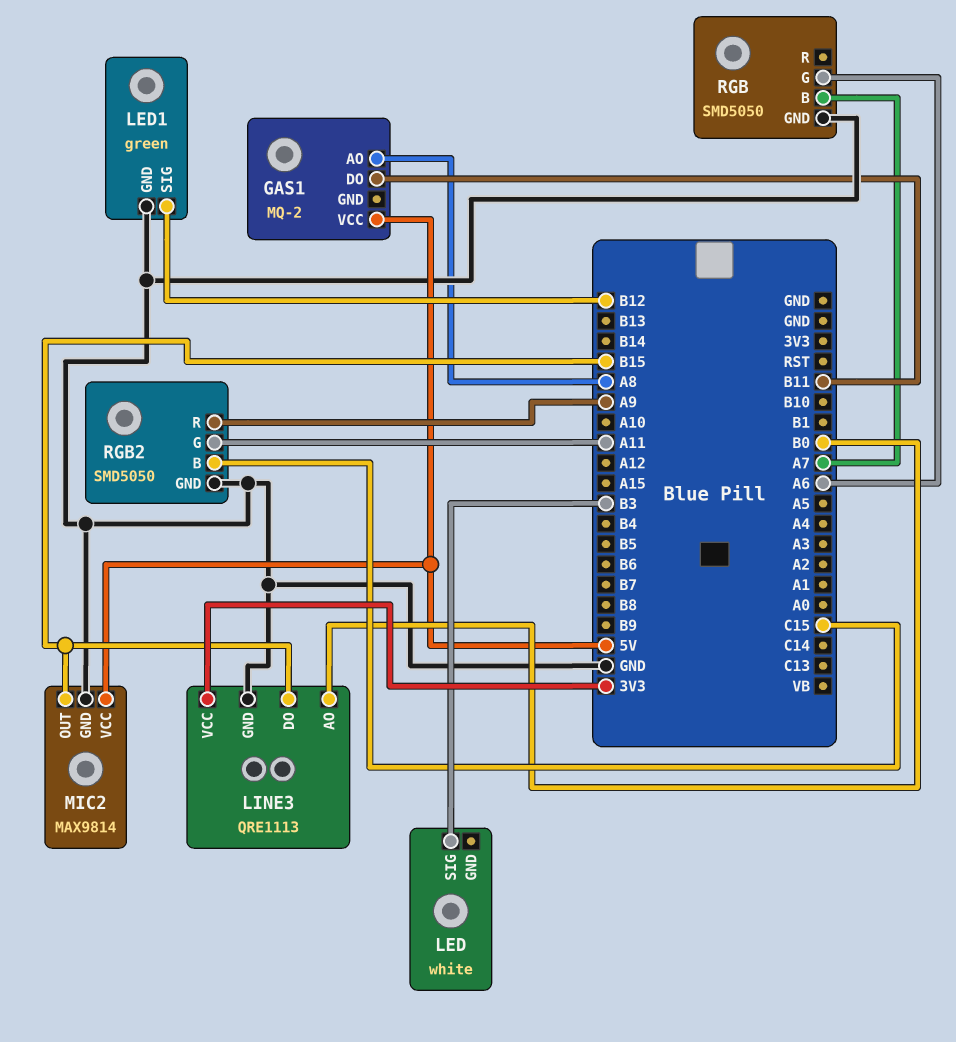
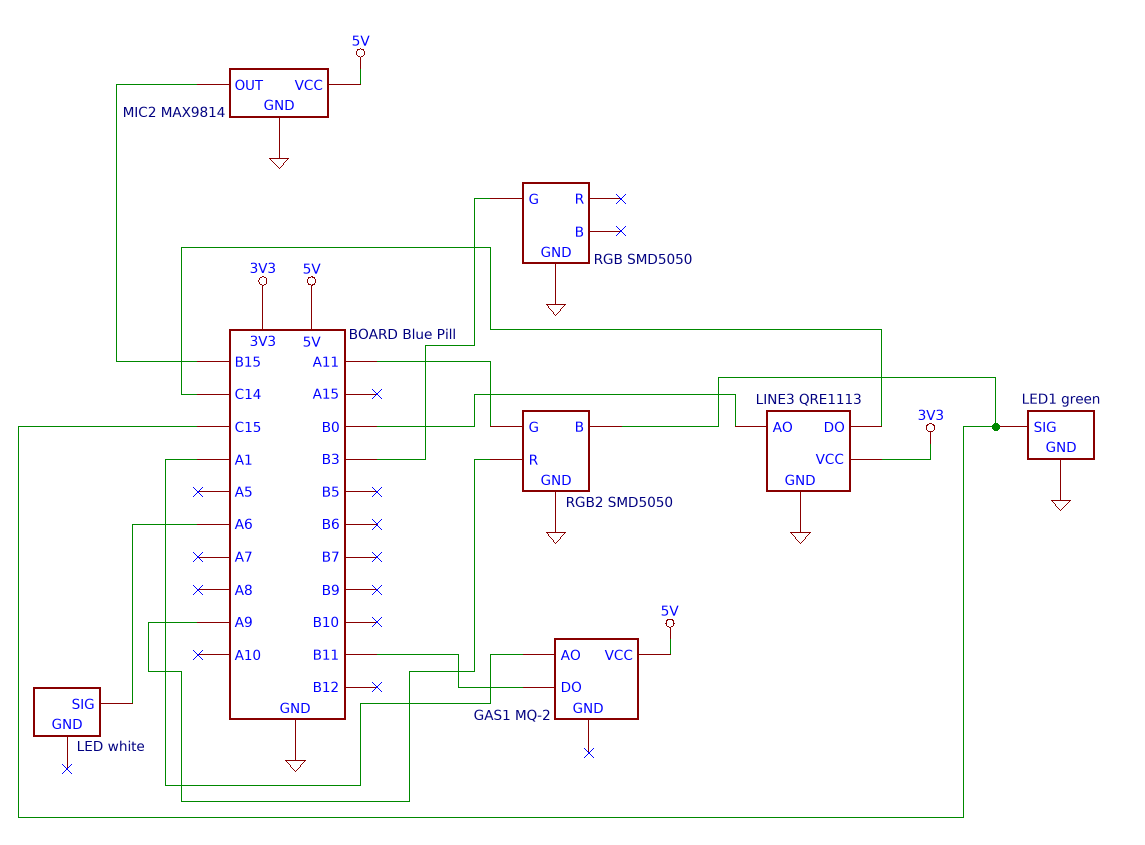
GAS1 pin AO: A8 -> A1
LED pin SIG: B3 -> A6
LED1 pin SIG: B12 -> C15
LINE3 pin DO: B15 -> C14
RGB pin B: A7 -> none
RGB pin G: A6 -> B3

